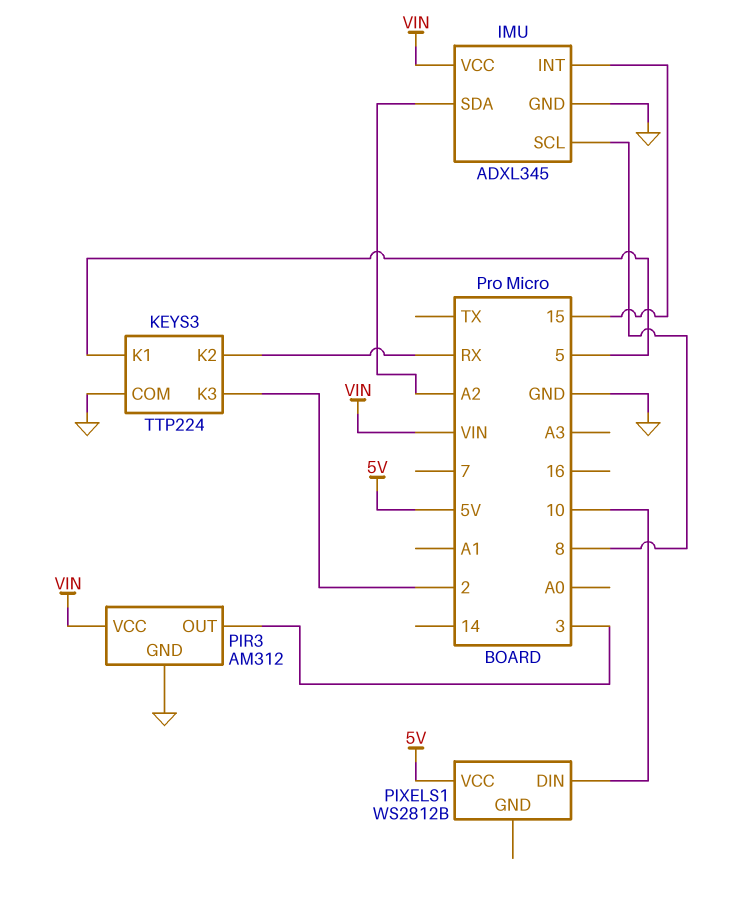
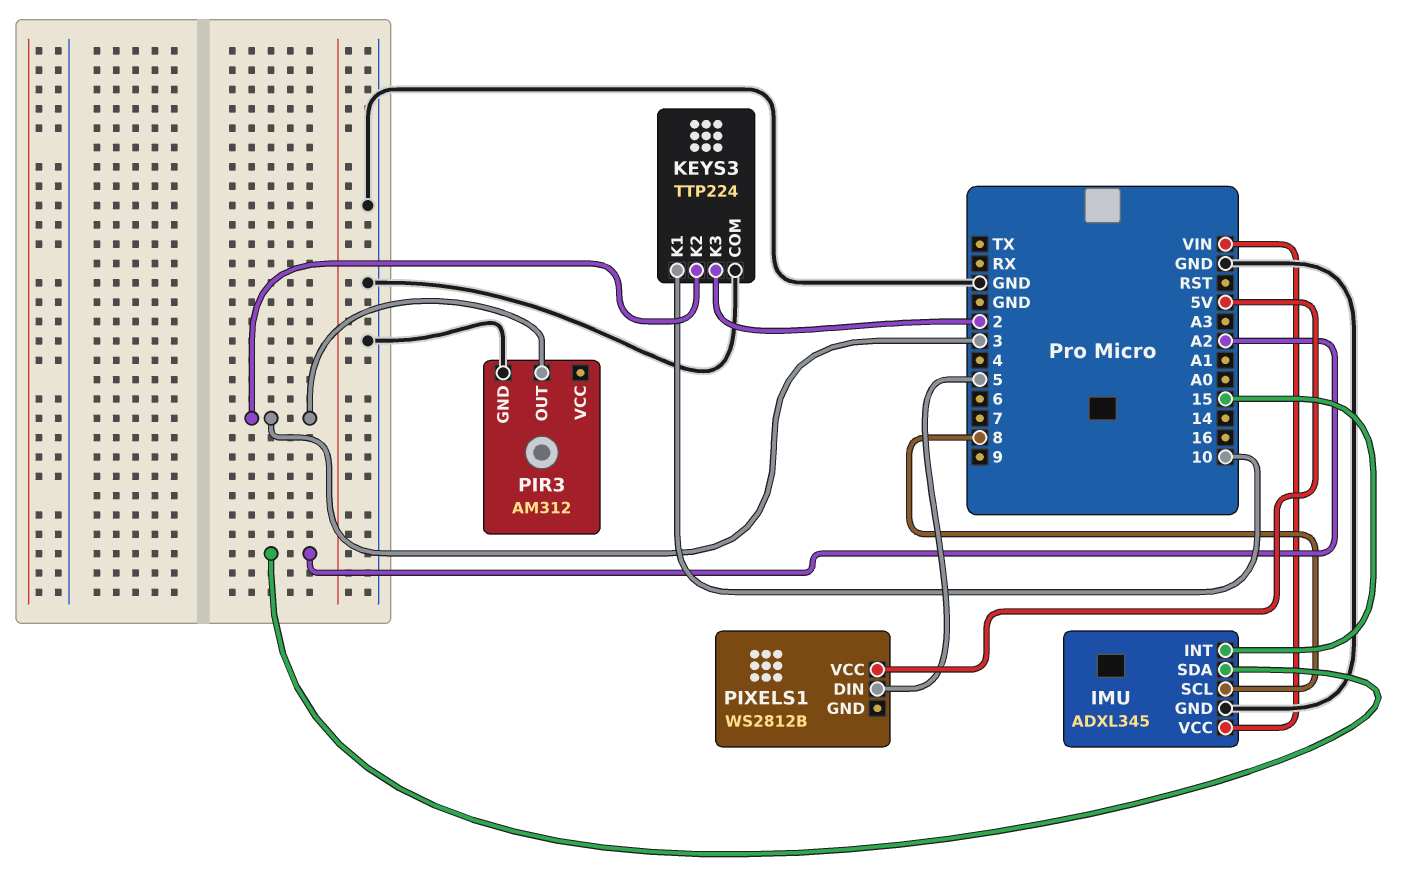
KEYS3 pin K1: 5 -> 10
KEYS3 pin K2: RX -> 3
PIR3 pin VCC: VIN -> none
PIXELS1 pin DIN: 10 -> 5

